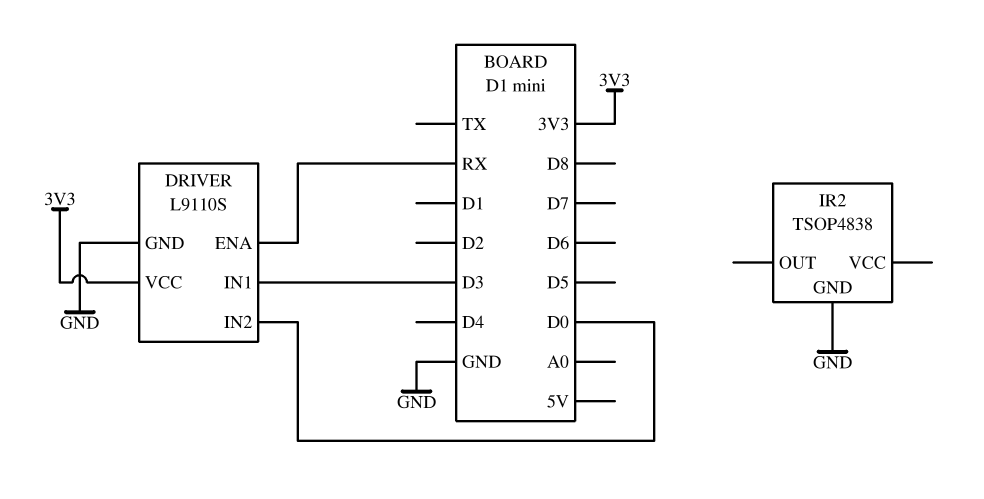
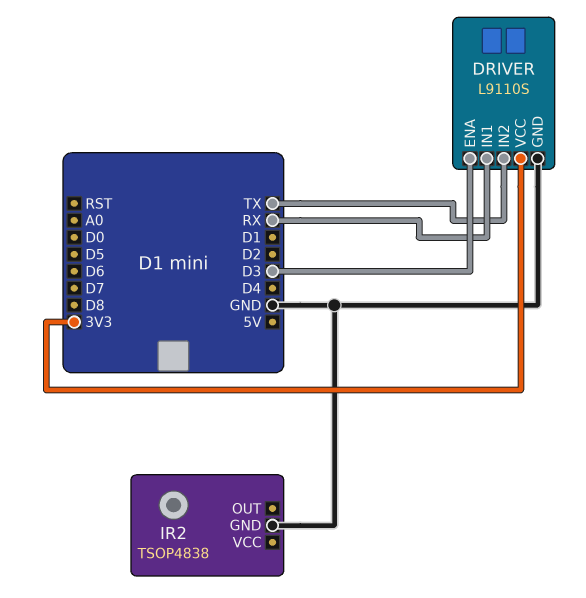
DRIVER pin ENA: RX -> D3
DRIVER pin IN1: D3 -> RX
DRIVER pin IN2: D0 -> TX

